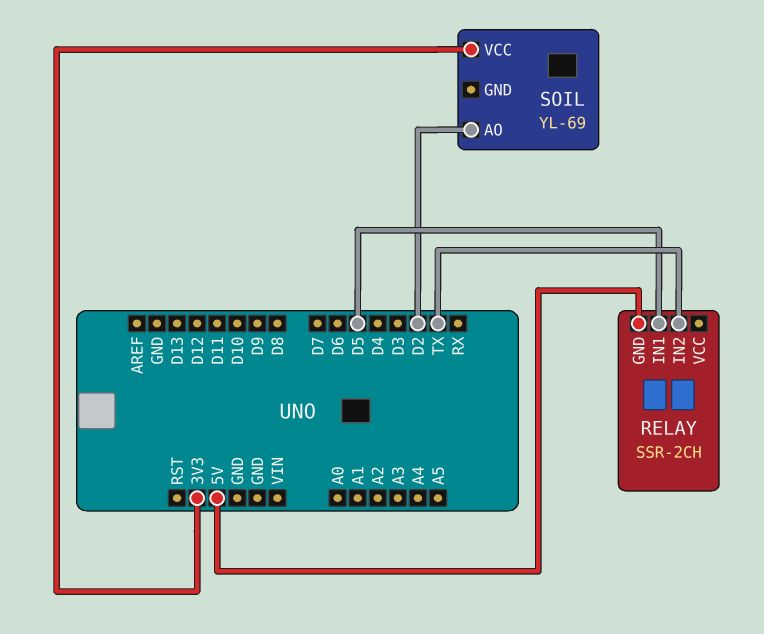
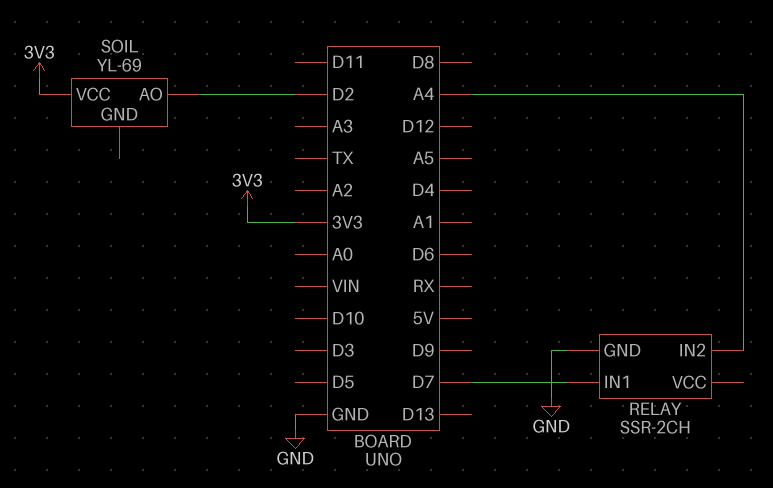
RELAY pin GND: 5V -> GND
RELAY pin IN1: D5 -> D7
RELAY pin IN2: TX -> A4

